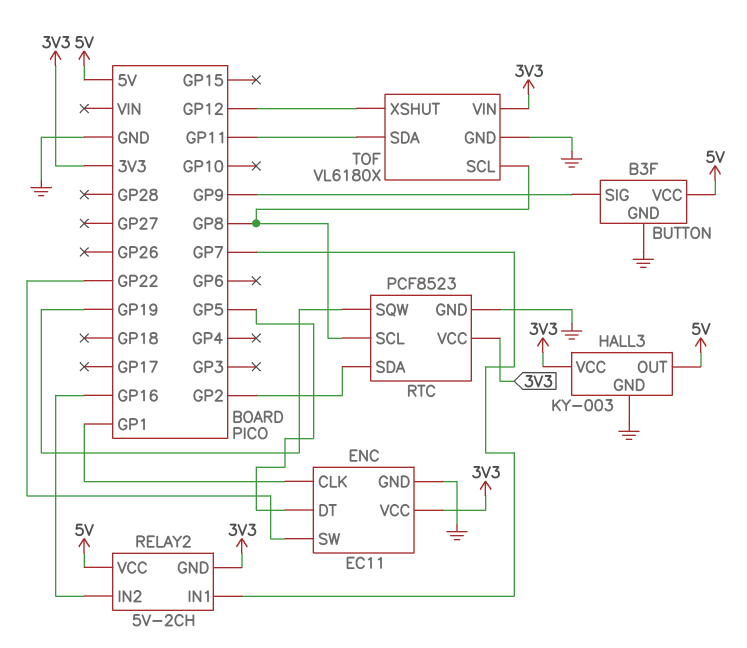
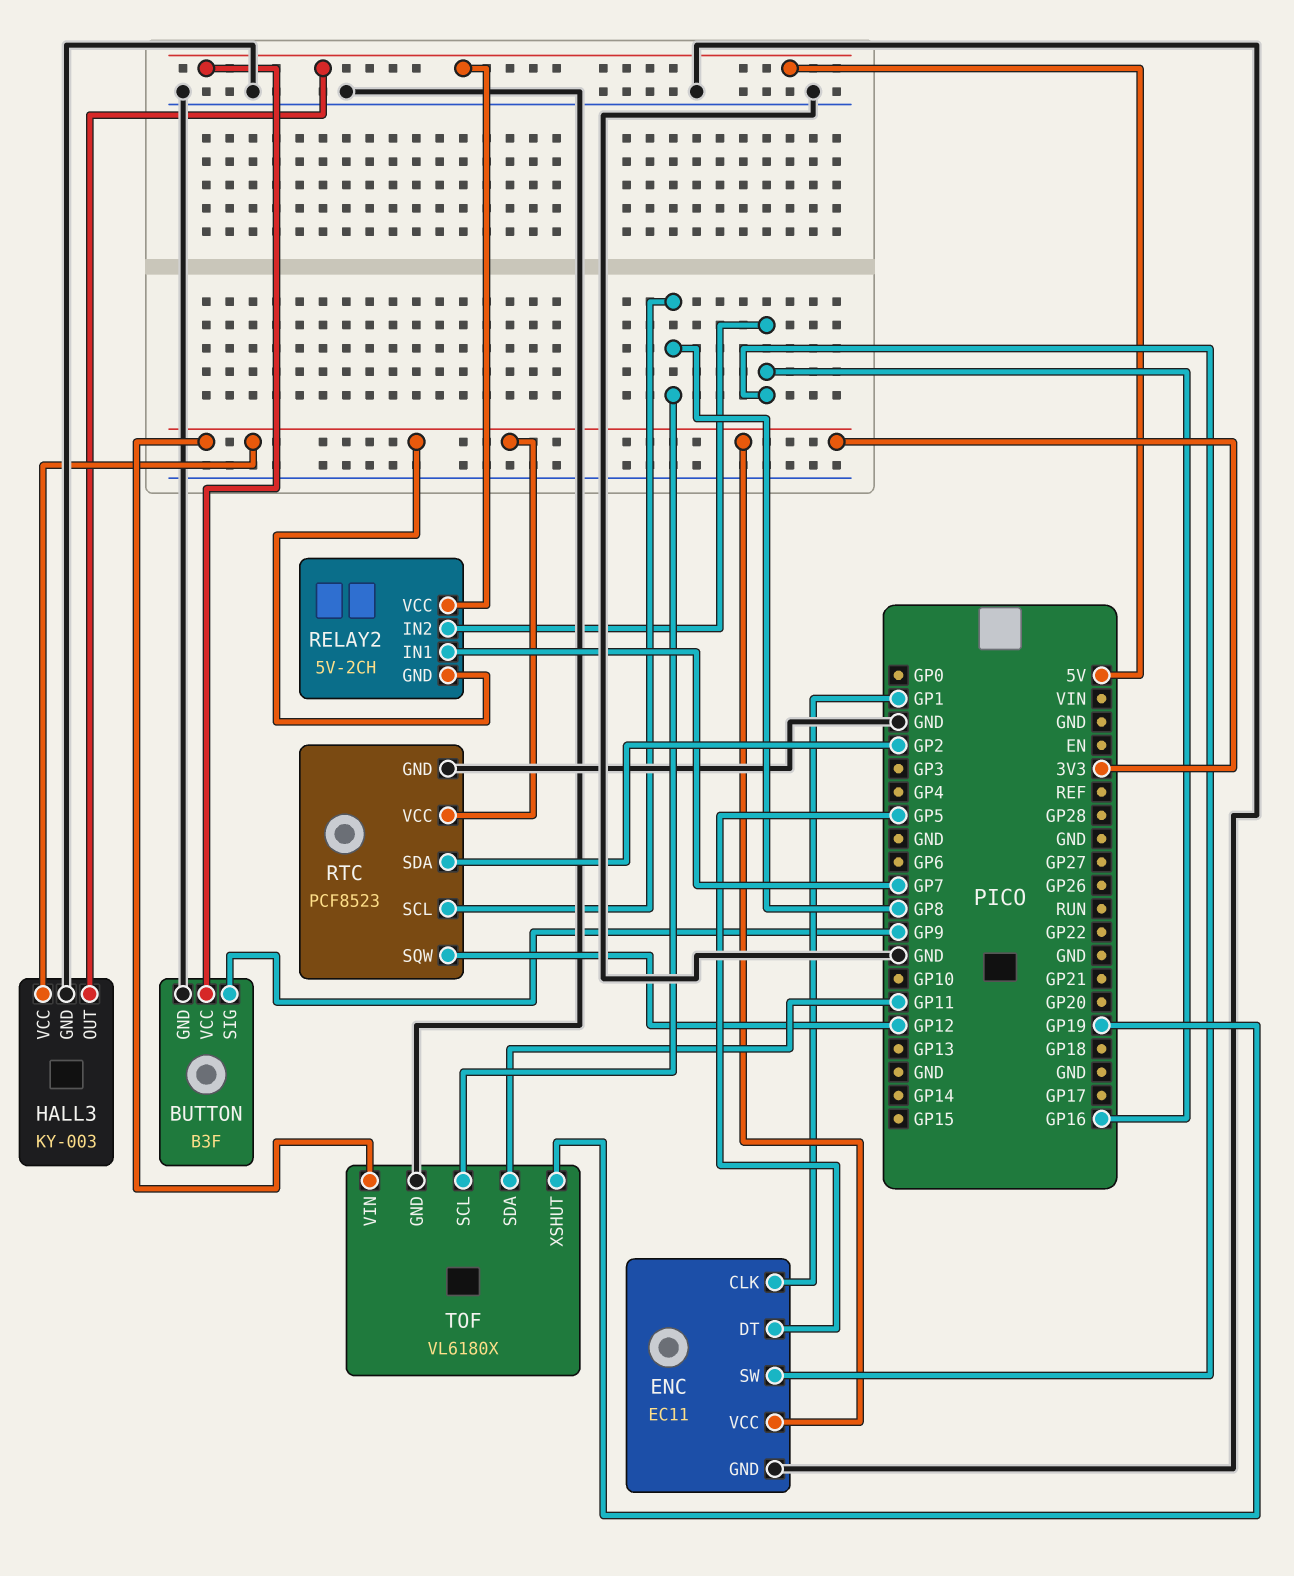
ENC pin SW: GP22 -> GP16
RTC pin SQW: GP19 -> GP12
TOF pin XSHUT: GP12 -> GP19

